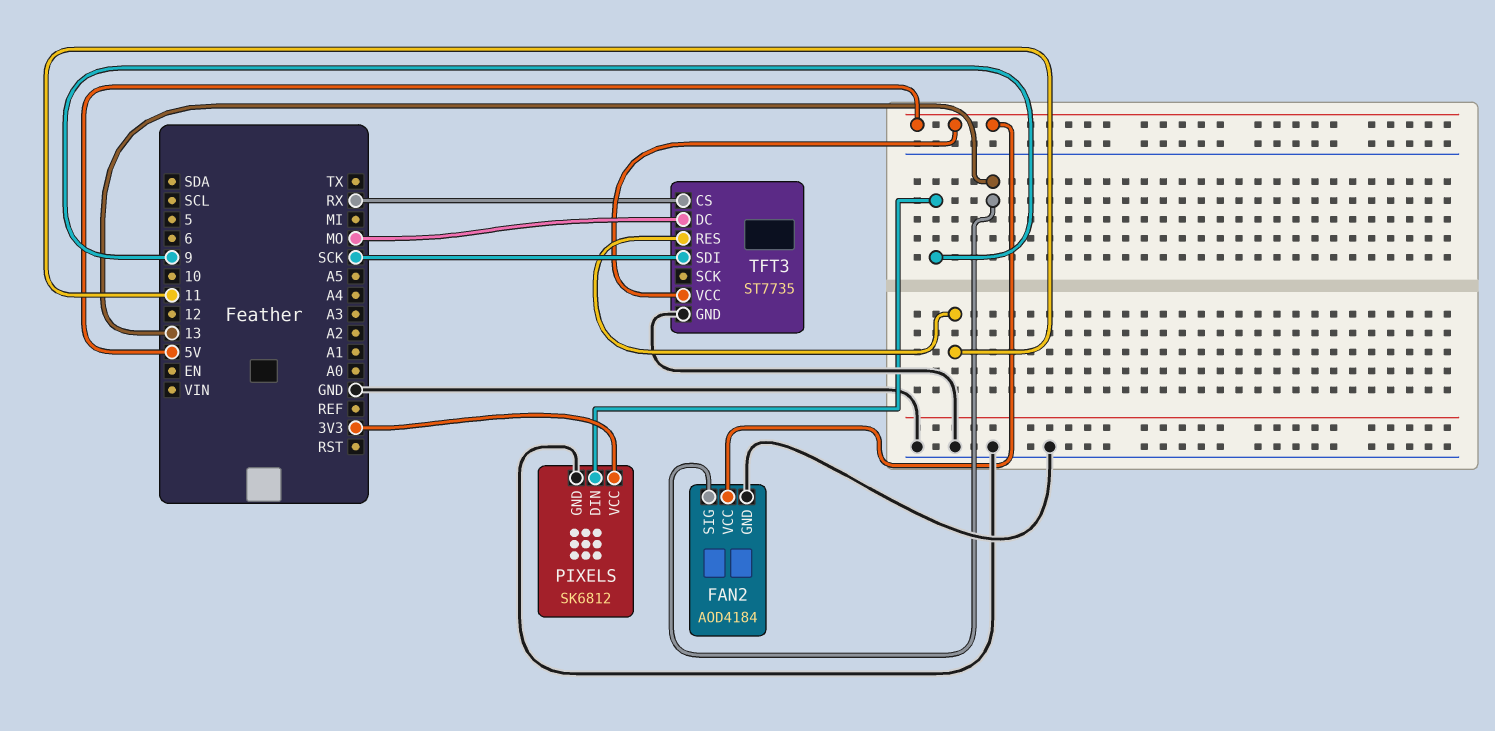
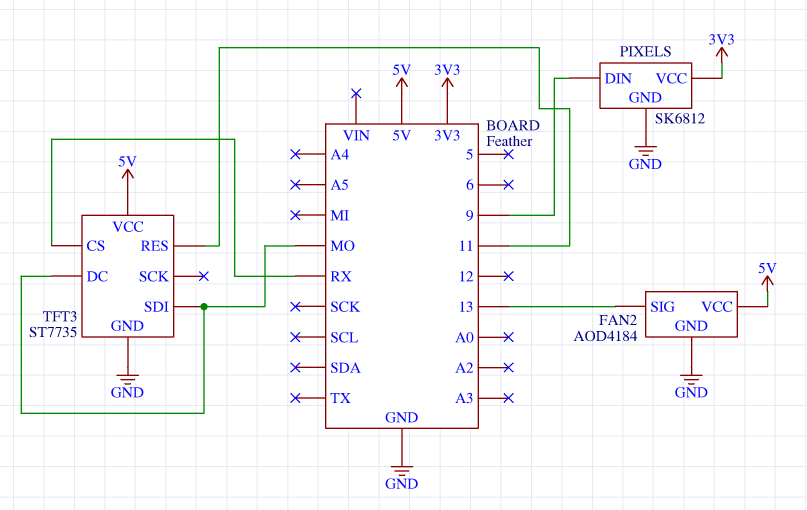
TFT3 pin SDI: SCK -> MO

